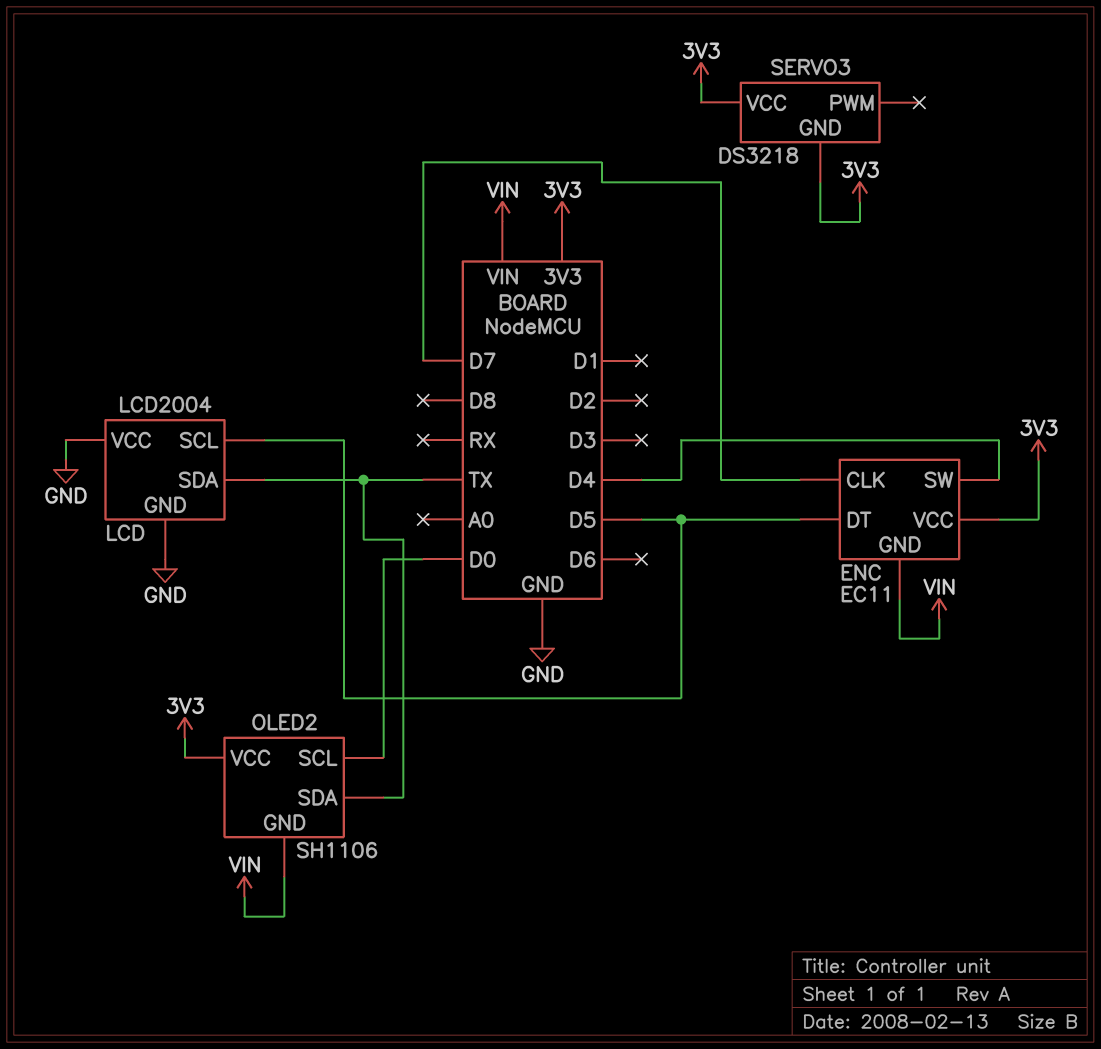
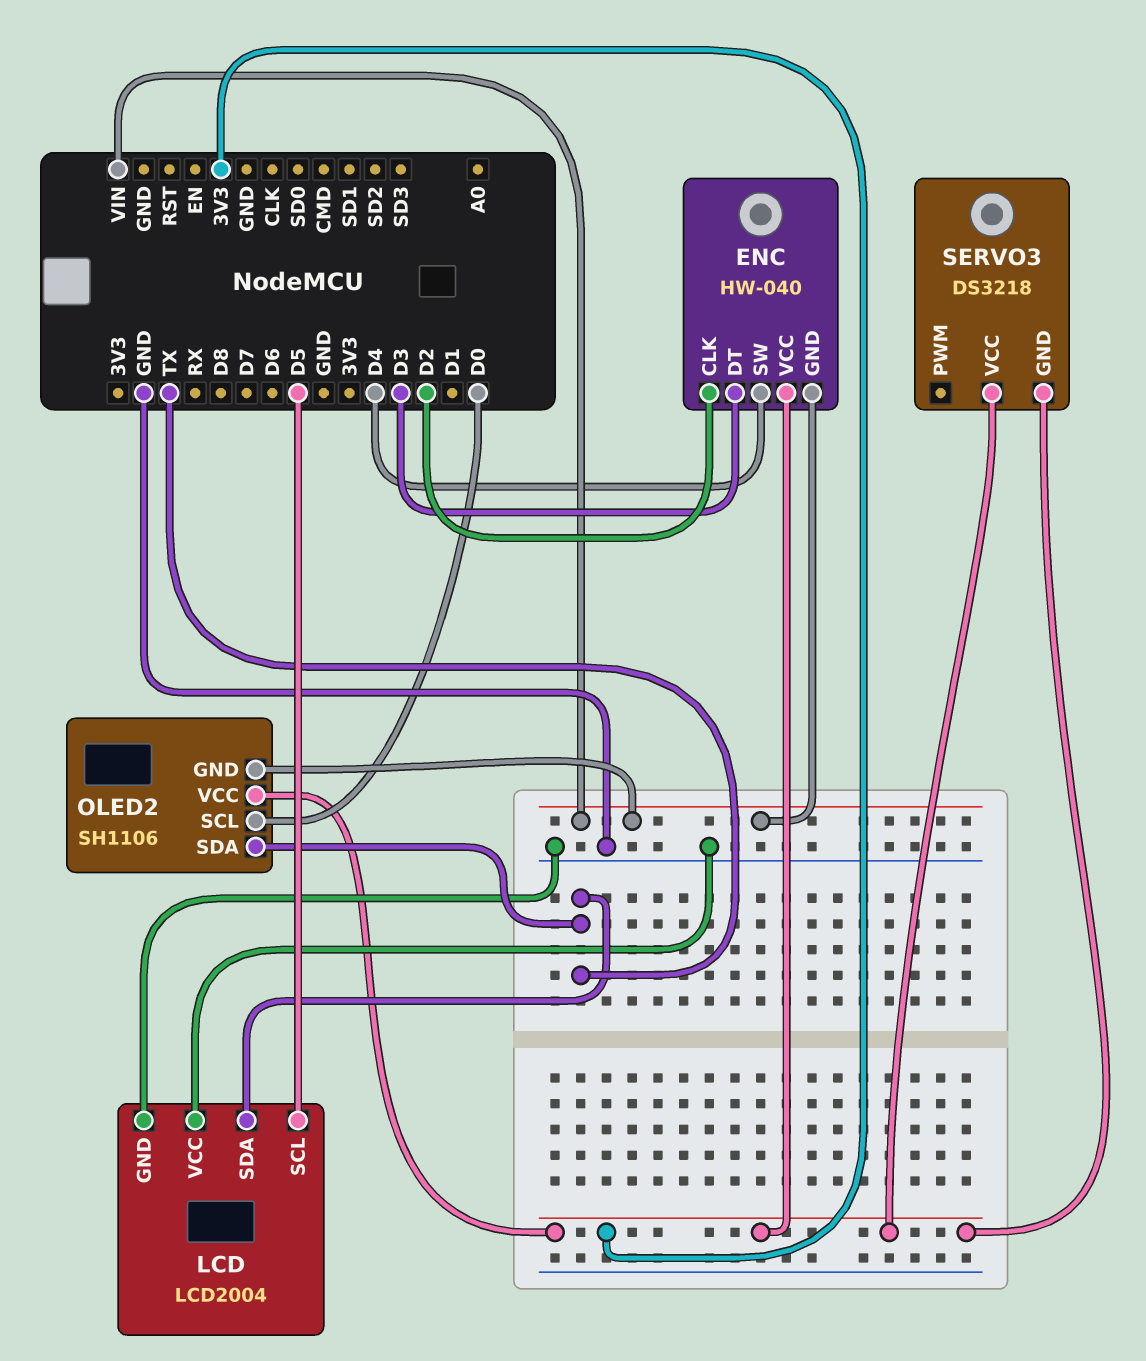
ENC: EC11 -> HW-040
ENC pin CLK: D7 -> D2
ENC pin DT: D5 -> D3

